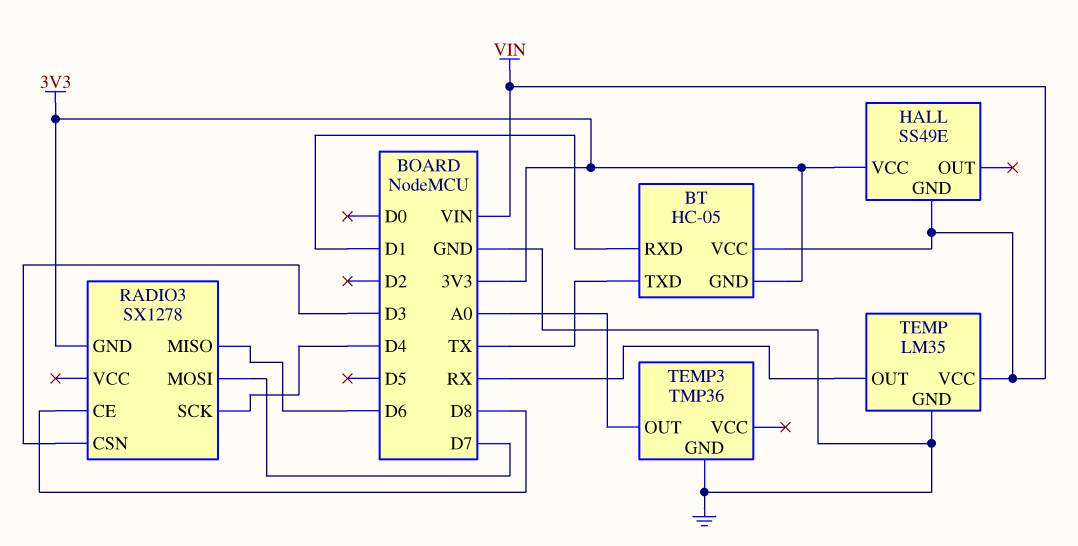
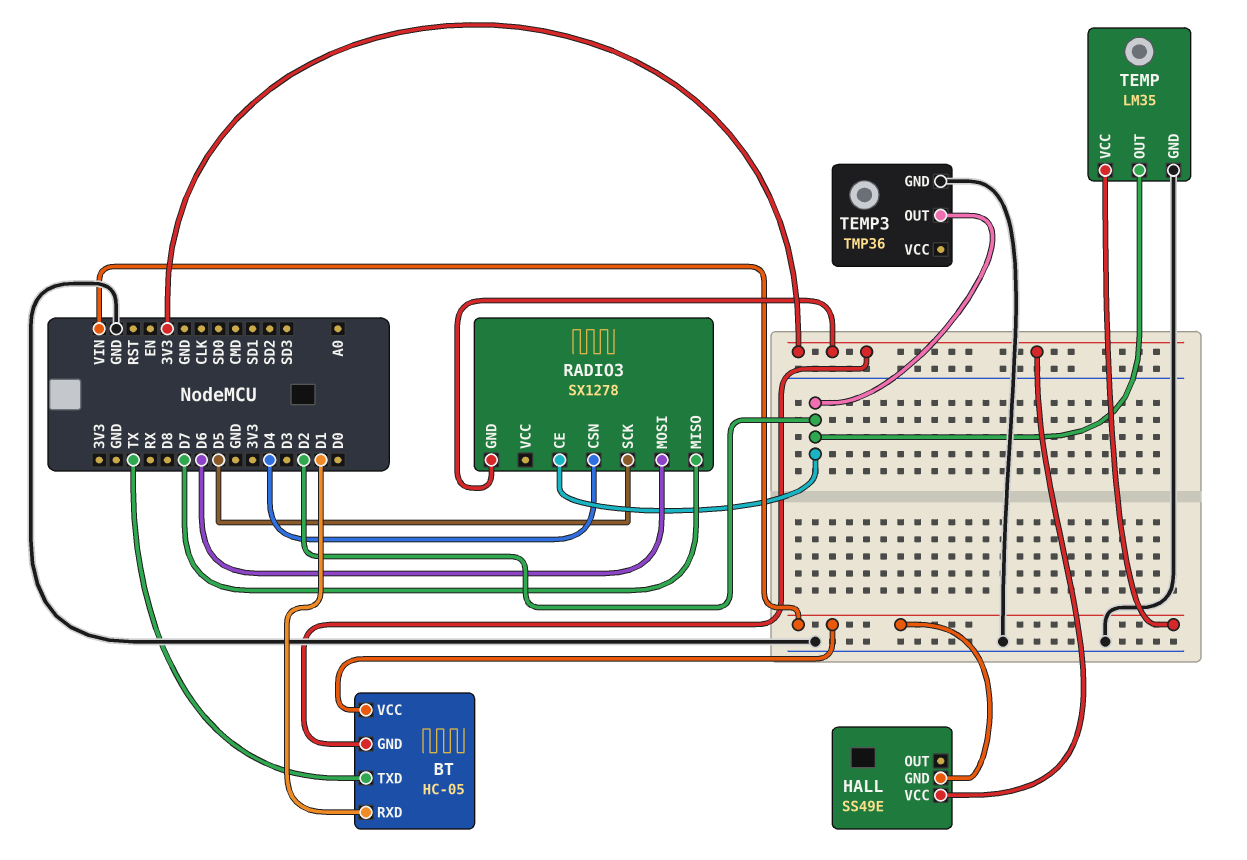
RADIO3 pin CE: D8 -> D2
RADIO3 pin CSN: D3 -> D4
RADIO3 pin MISO: D6 -> D7
RADIO3 pin MOSI: D7 -> D6
RADIO3 pin SCK: D4 -> D5
TEMP pin OUT: RX -> D2
TEMP3 pin OUT: A0 -> D2

